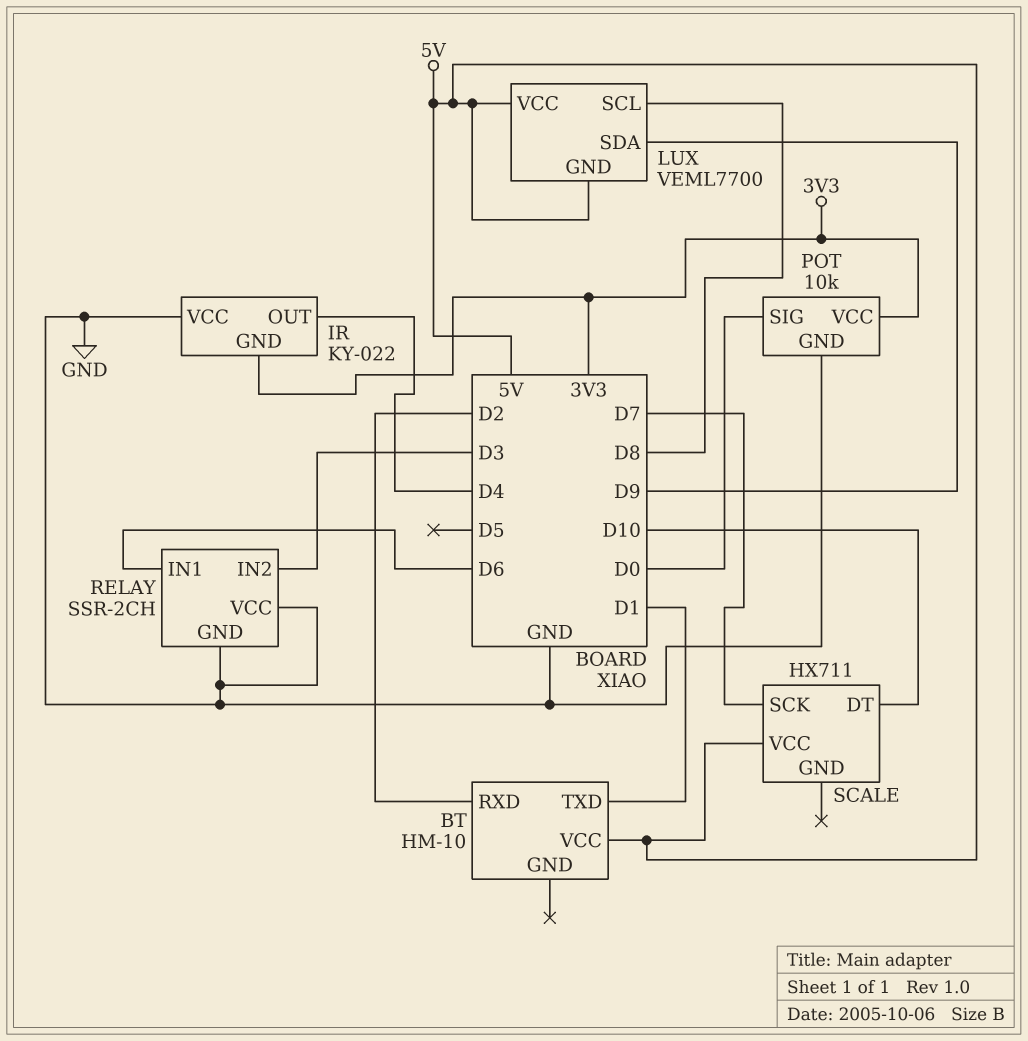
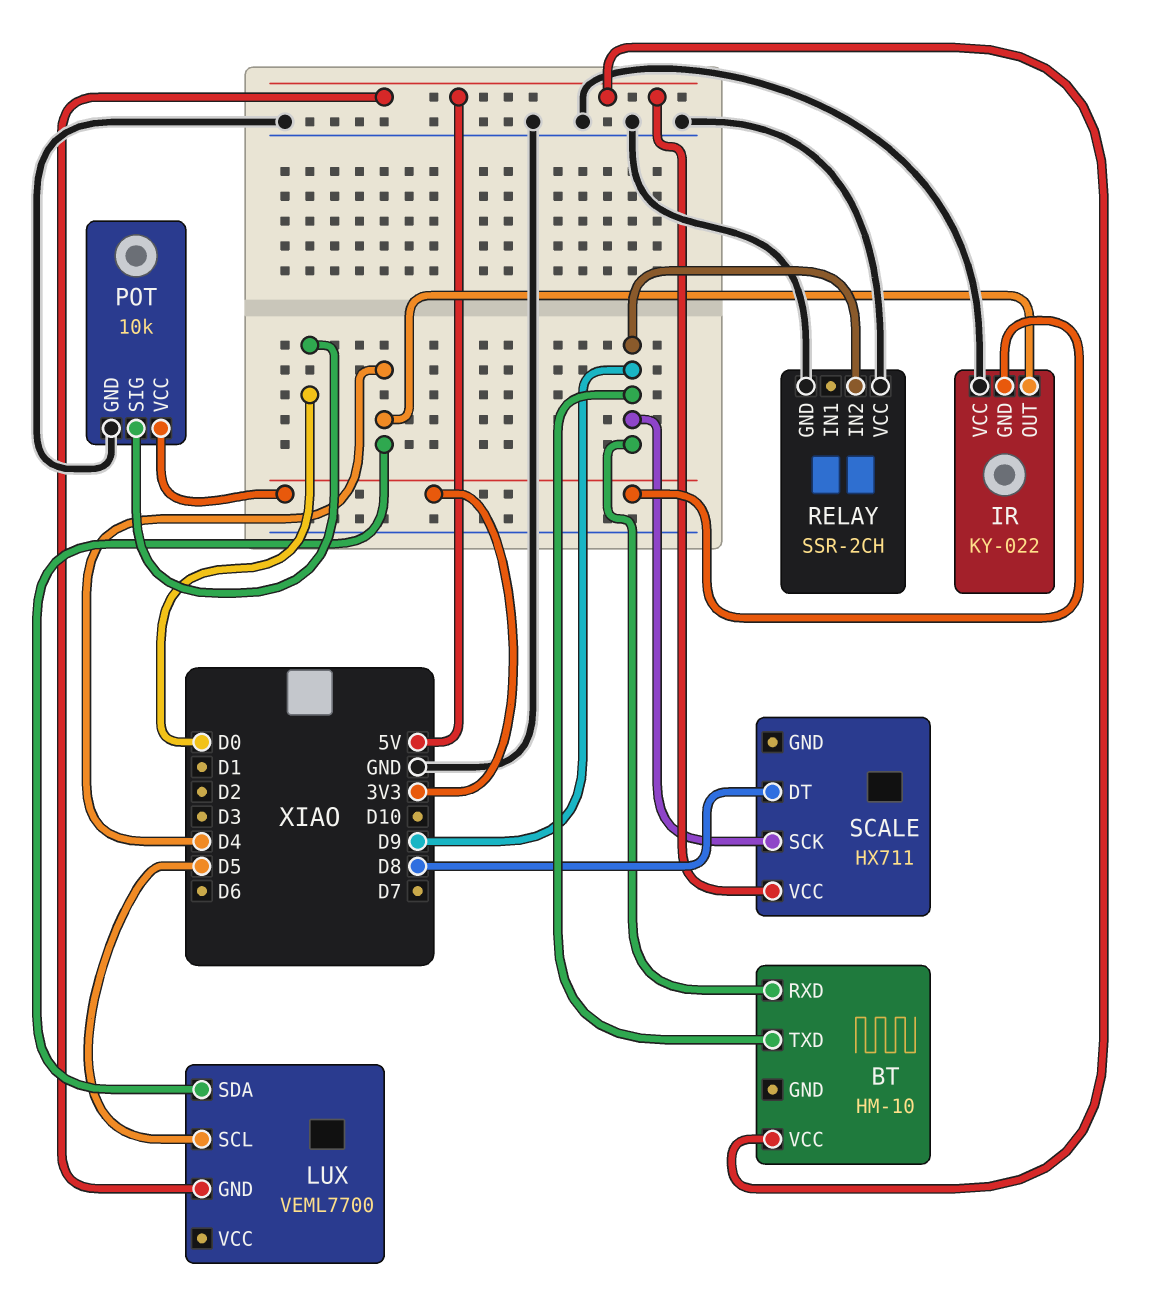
BT pin RXD: D2 -> D9
BT pin TXD: D1 -> D9
LUX pin SCL: D8 -> D5
LUX pin SDA: D9 -> D4
LUX pin VCC: 5V -> none
RELAY pin IN1: D6 -> none
RELAY pin IN2: D3 -> D9
SCALE pin DT: D10 -> D8
SCALE pin SCK: D7 -> D9

